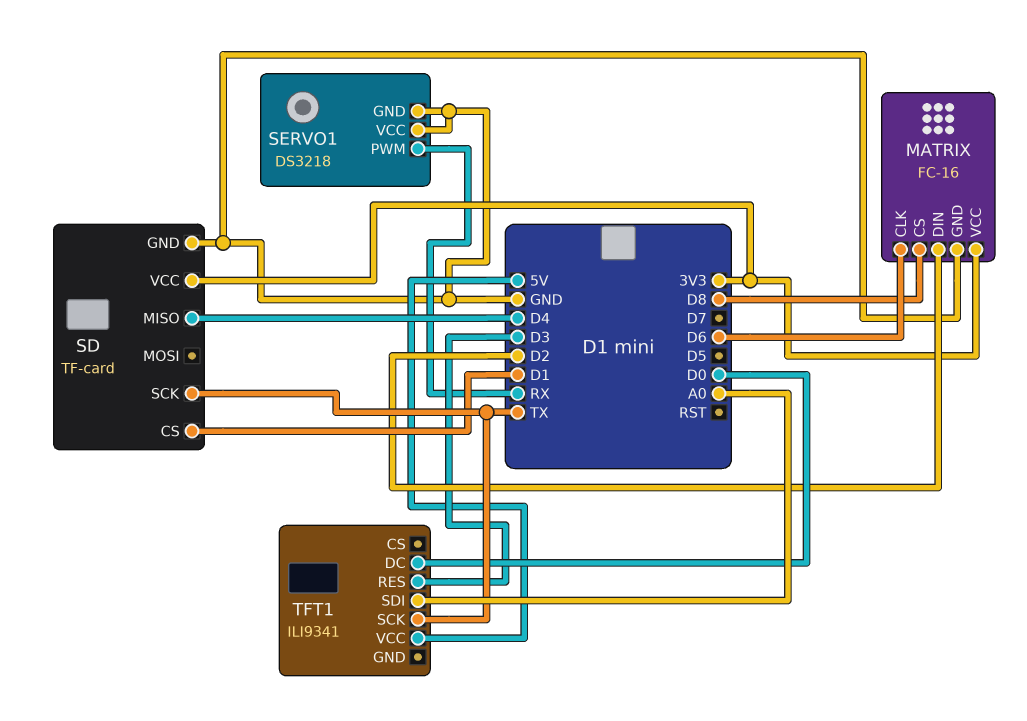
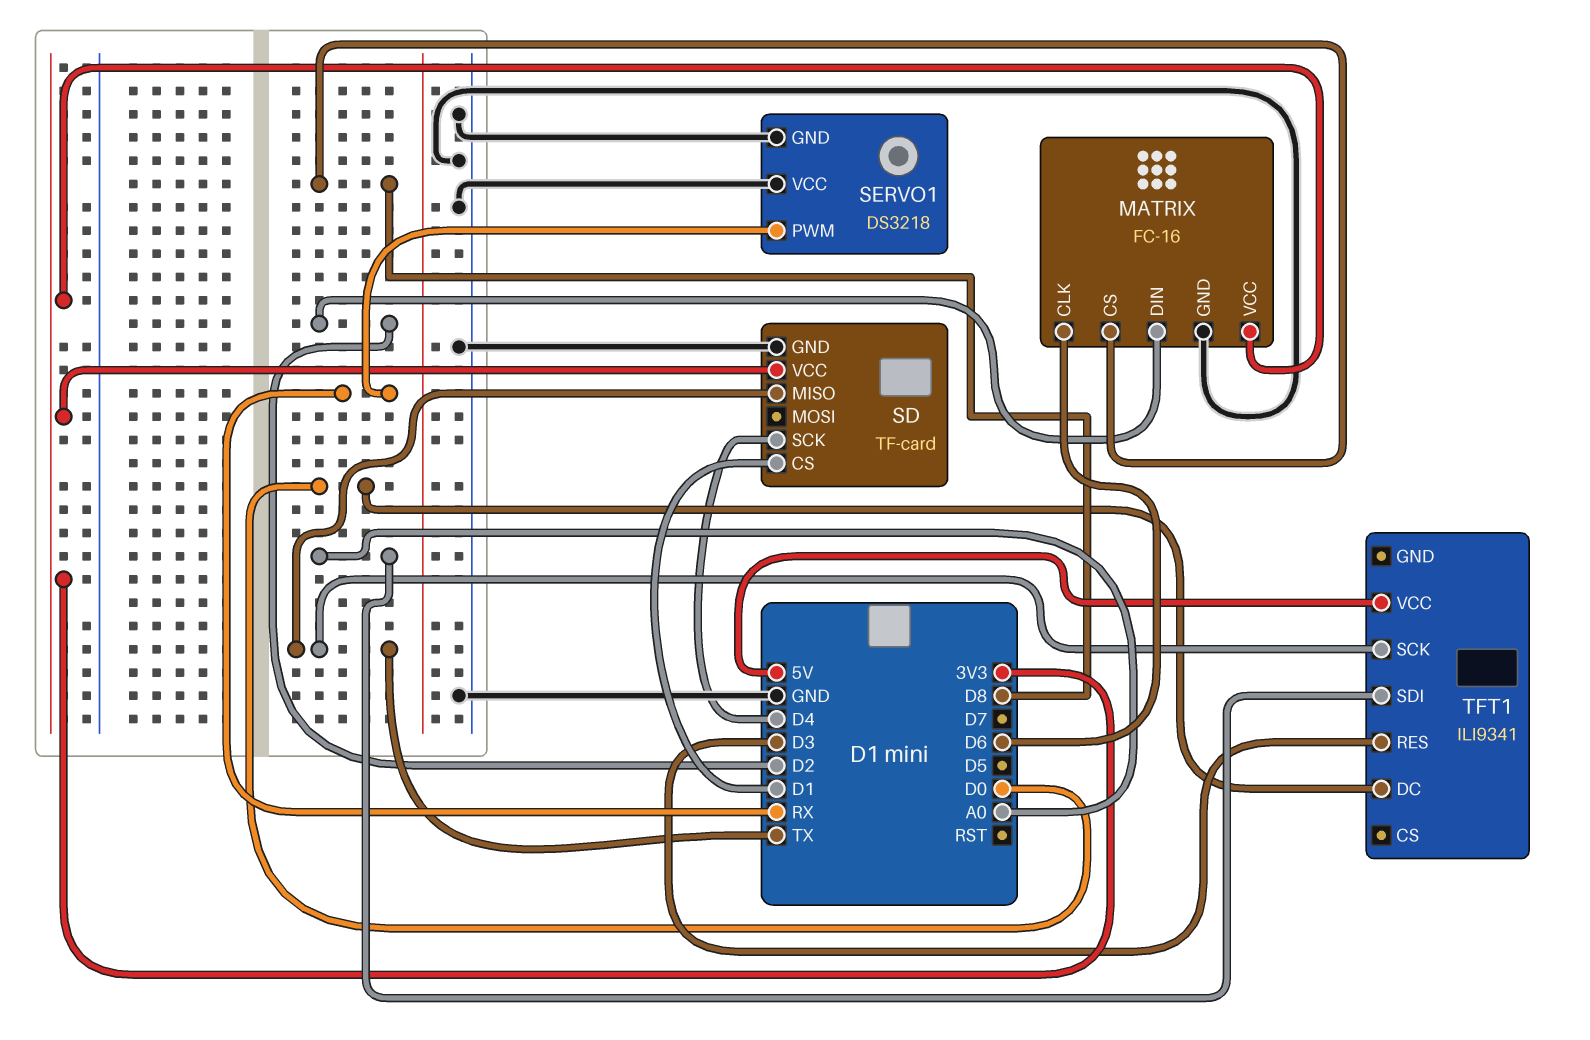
SD pin MISO: D4 -> TX
SD pin SCK: TX -> D4

